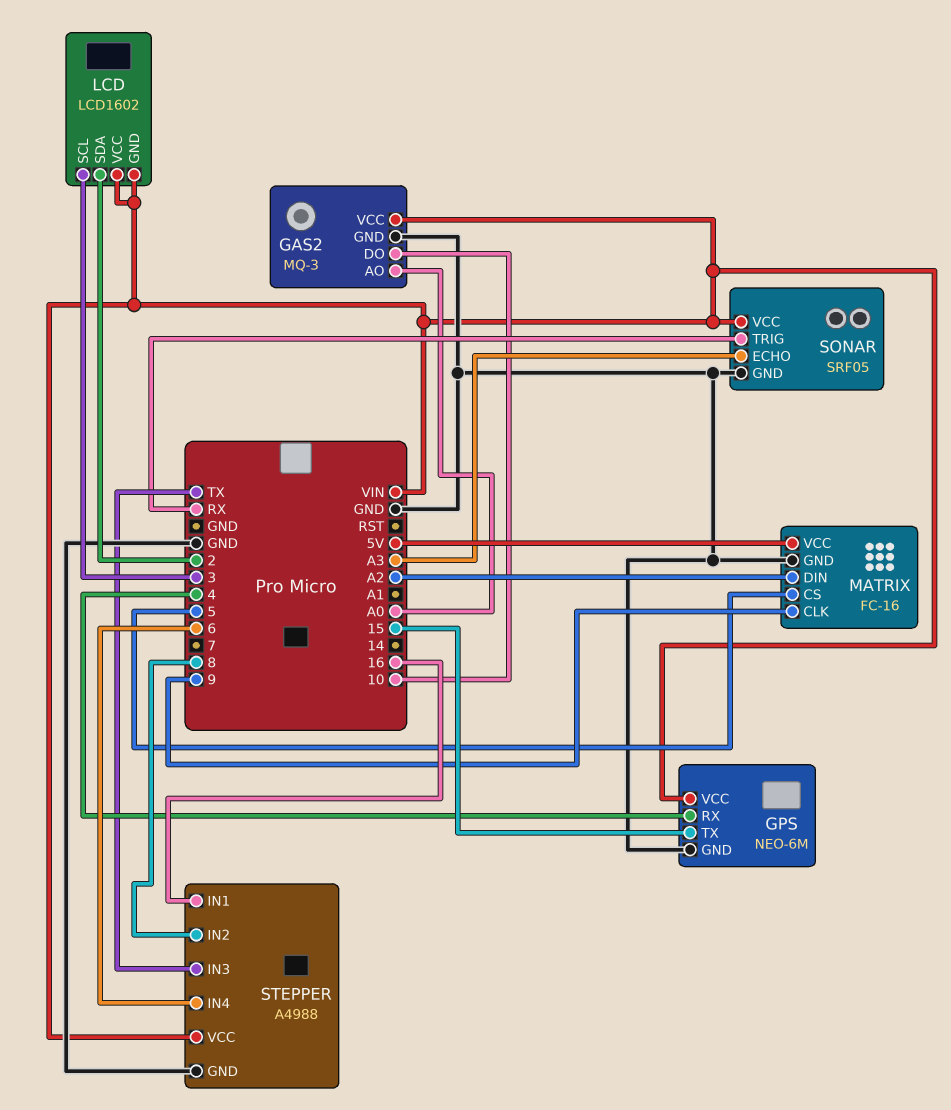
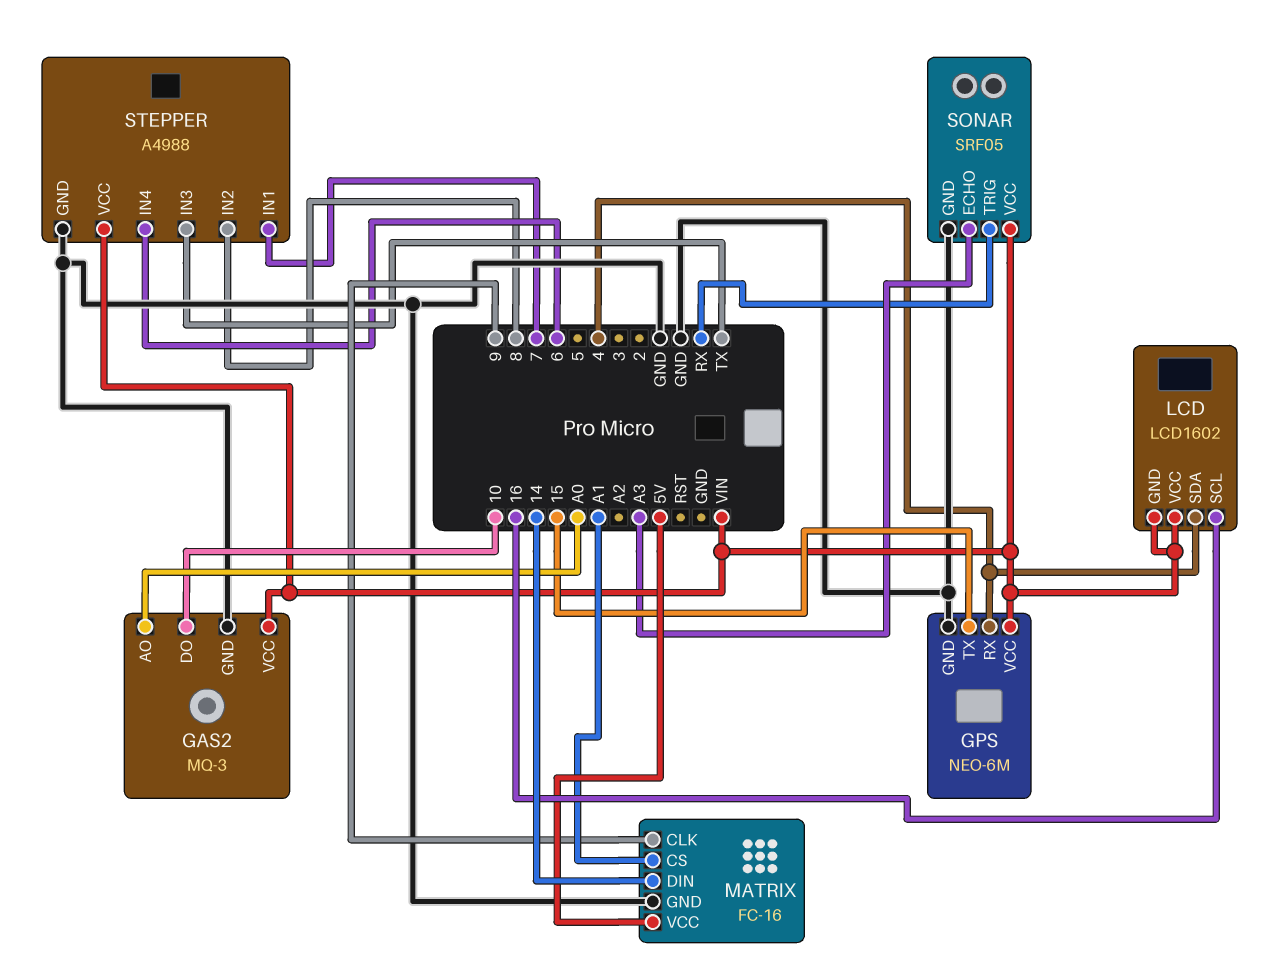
LCD pin SCL: 3 -> 16
LCD pin SDA: 2 -> 4
MATRIX pin CS: 5 -> A1
MATRIX pin DIN: A2 -> 14
STEPPER pin IN1: 16 -> 7

